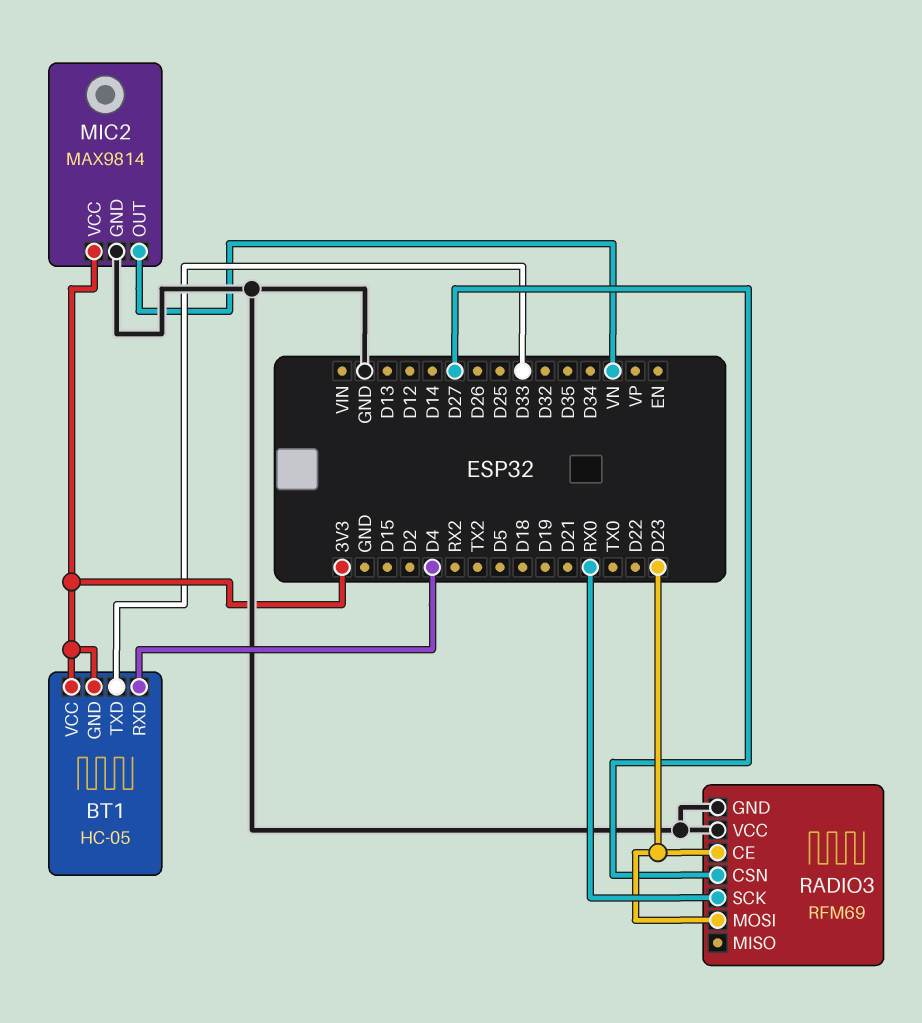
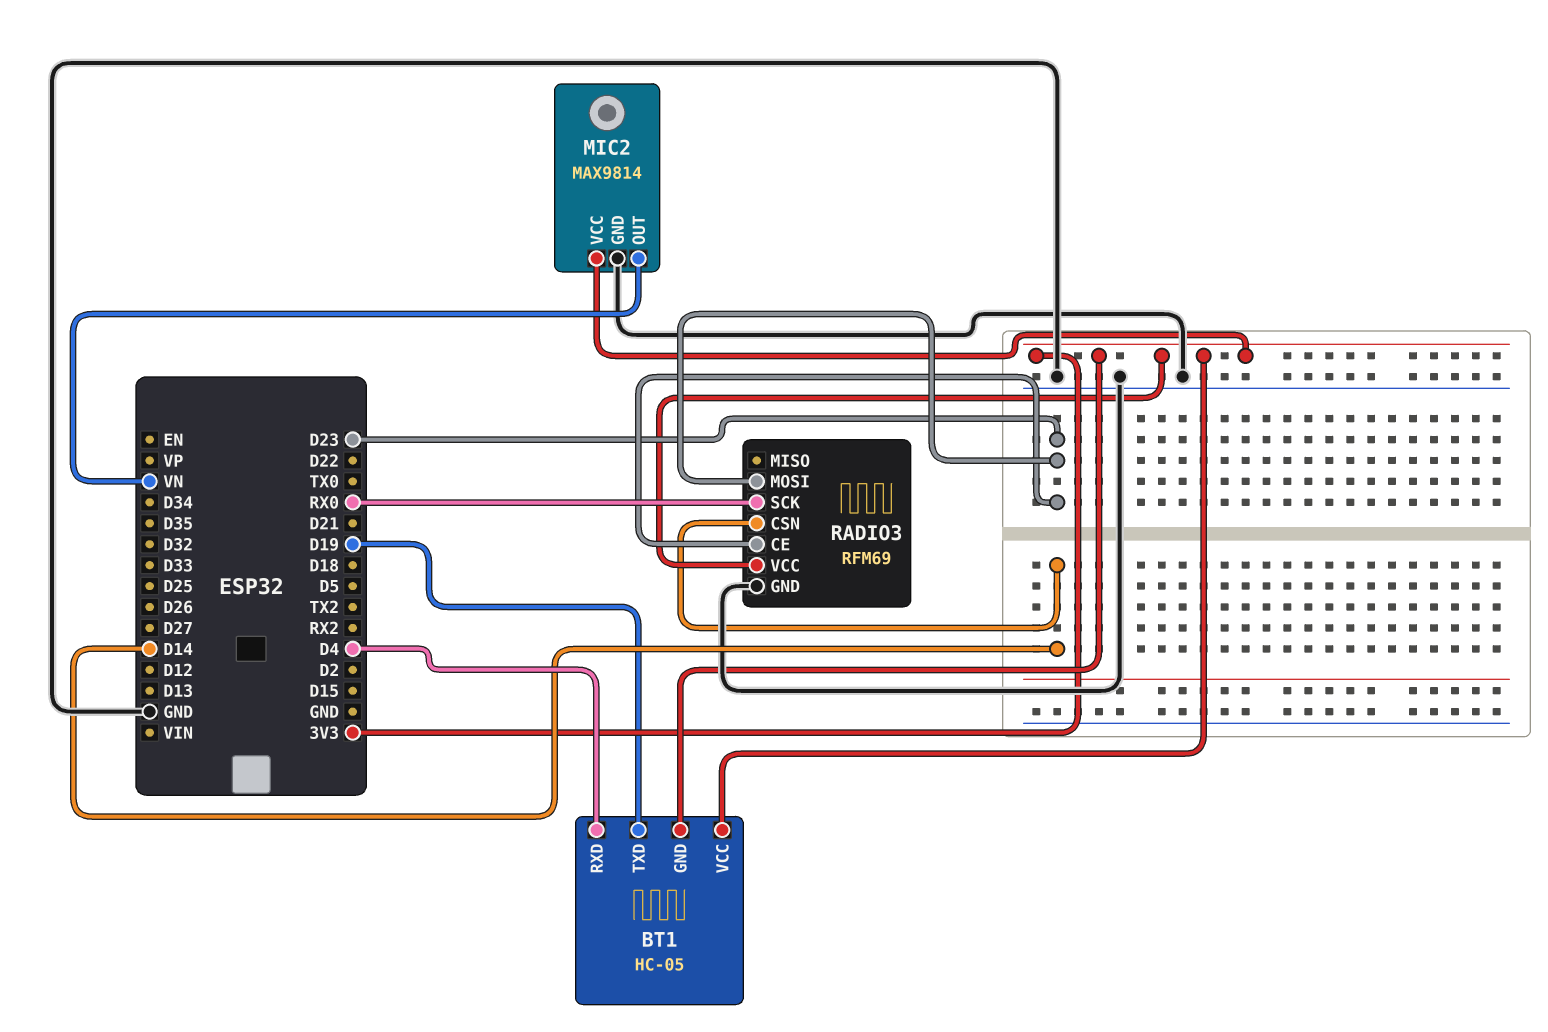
BT1 pin TXD: D33 -> D19
RADIO3 pin CSN: D27 -> D14
RADIO3 pin VCC: GND -> 3V3

